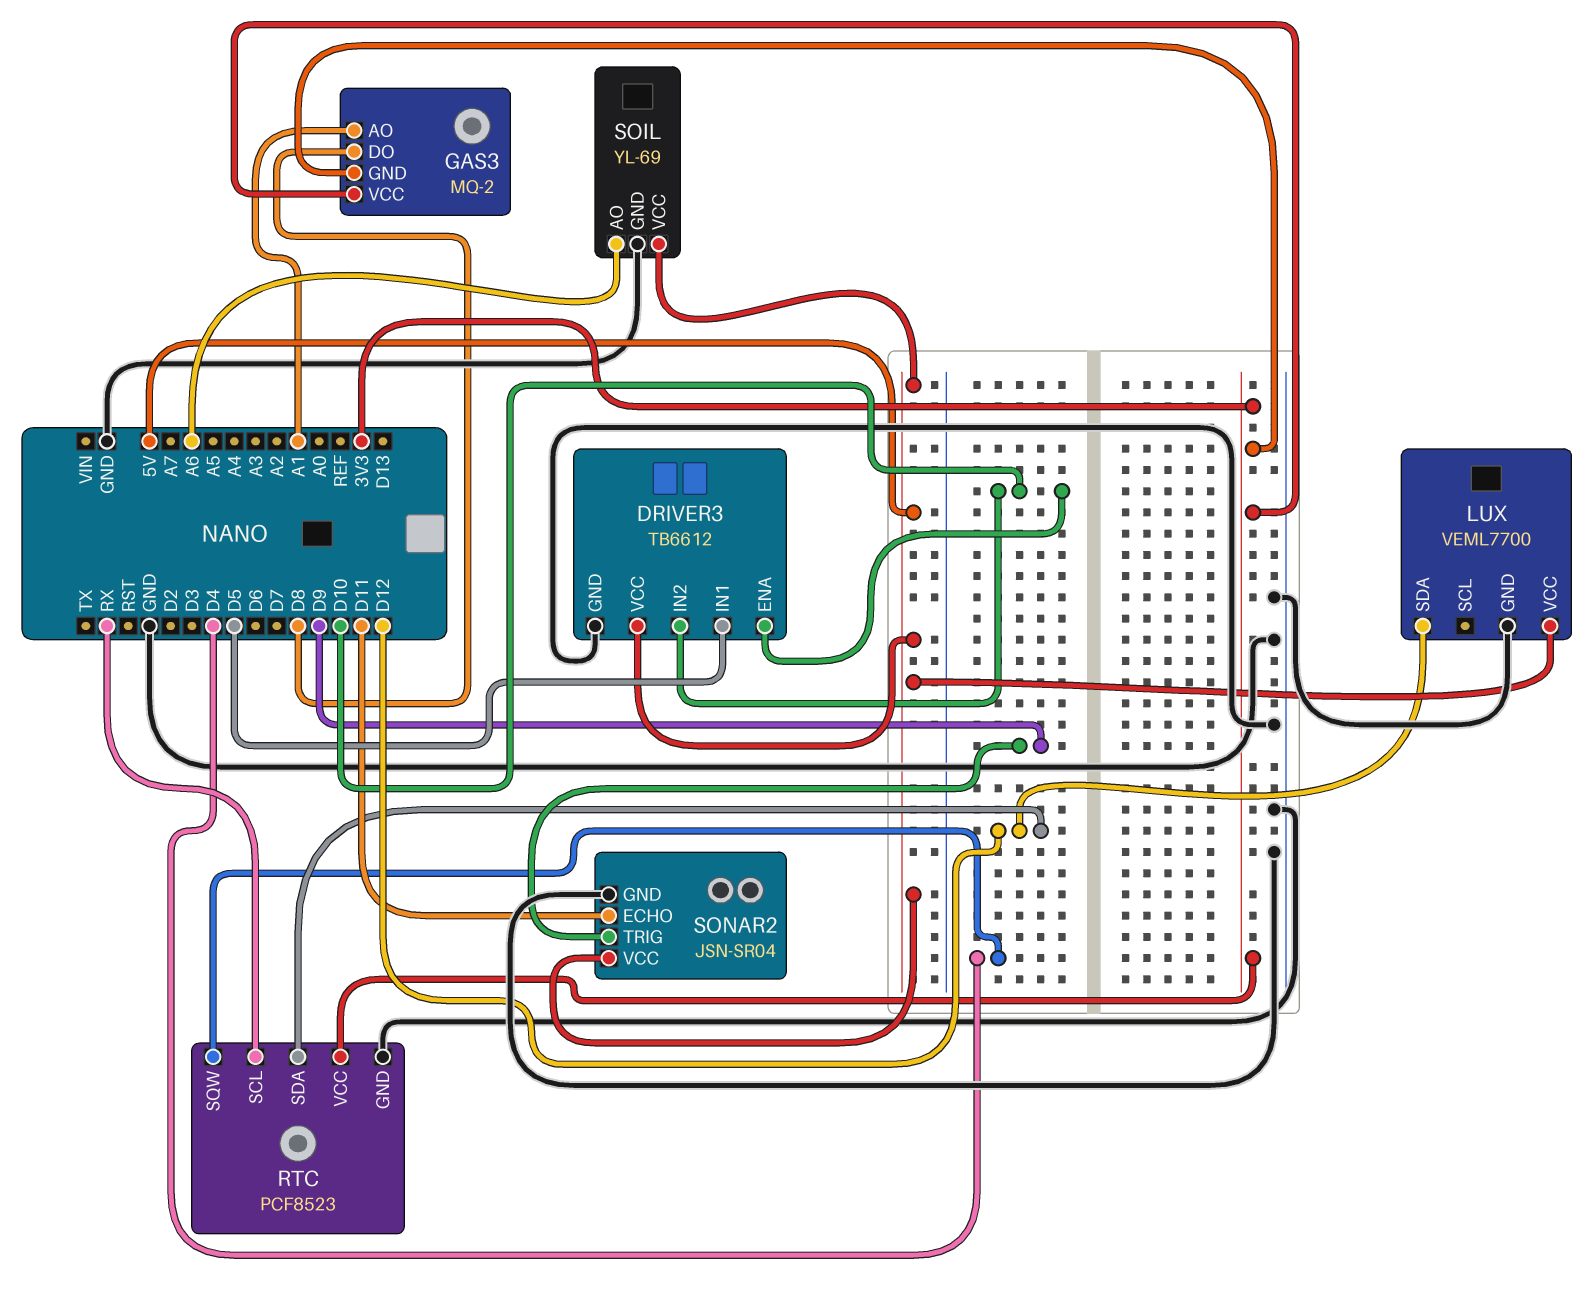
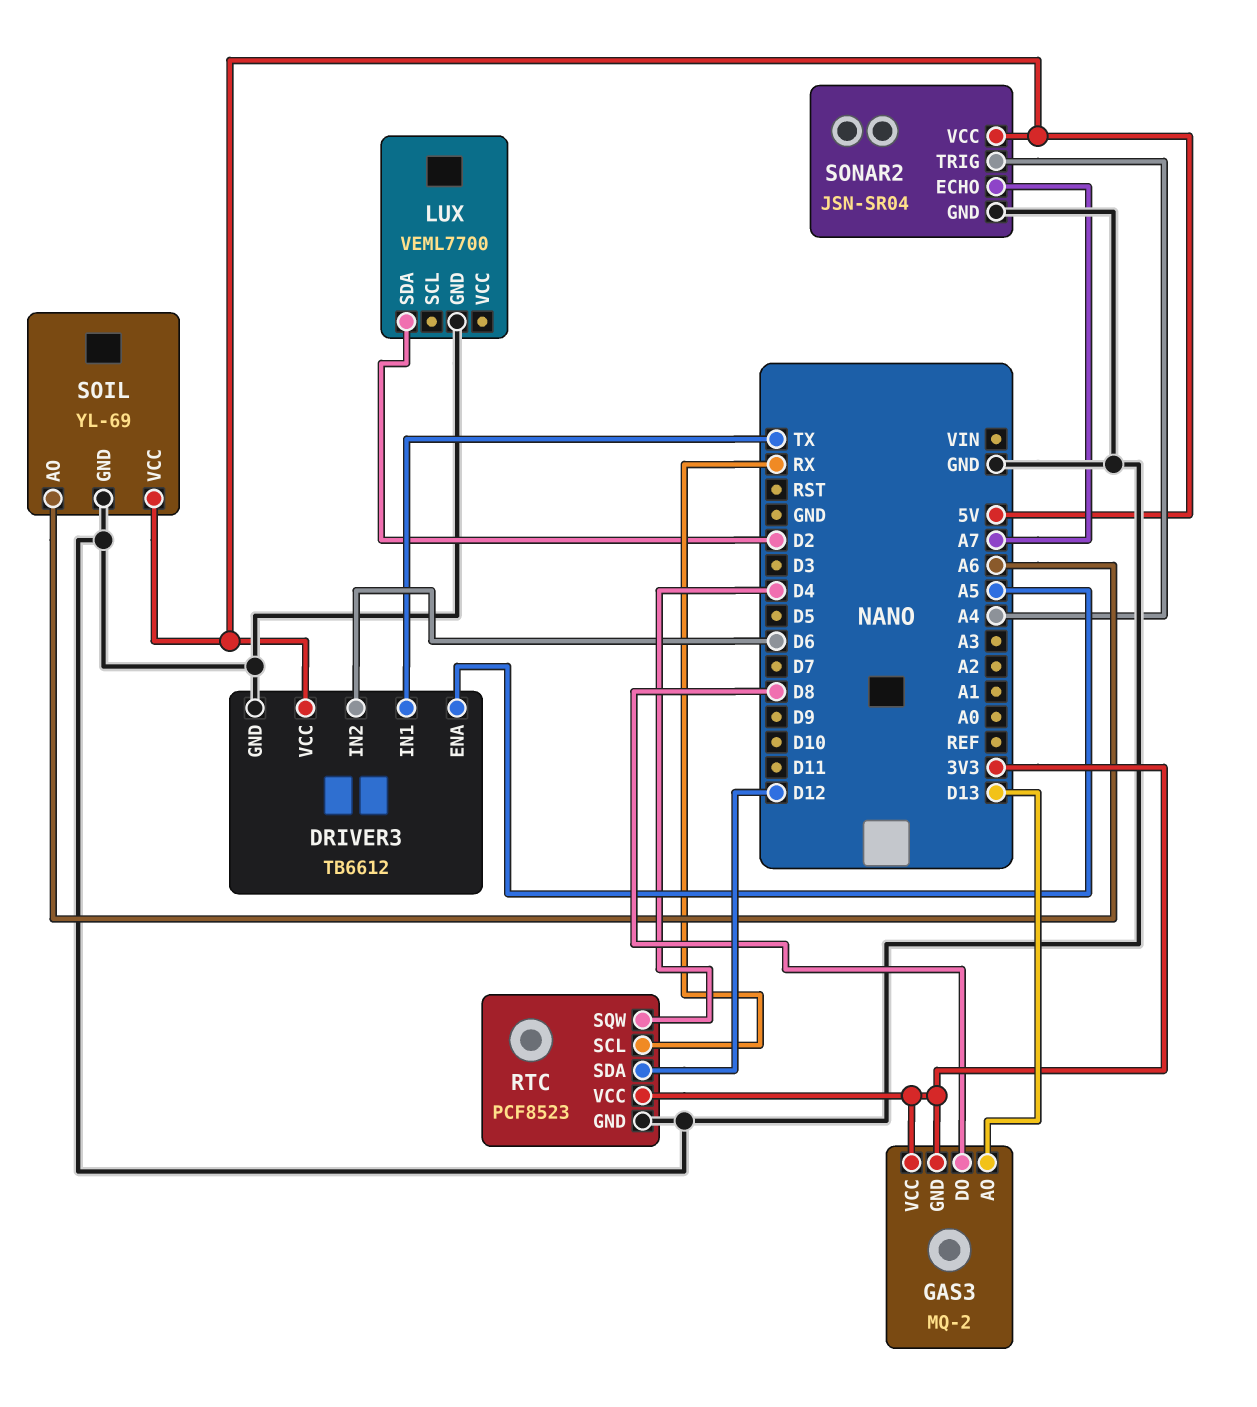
DRIVER3 pin ENA: D10 -> A5
DRIVER3 pin IN1: D5 -> TX
DRIVER3 pin IN2: D10 -> D6
GAS3 pin AO: A1 -> D13
LUX pin SDA: D12 -> D2
LUX pin VCC: 5V -> none
SONAR2 pin ECHO: D11 -> A7
SONAR2 pin TRIG: D9 -> A4

